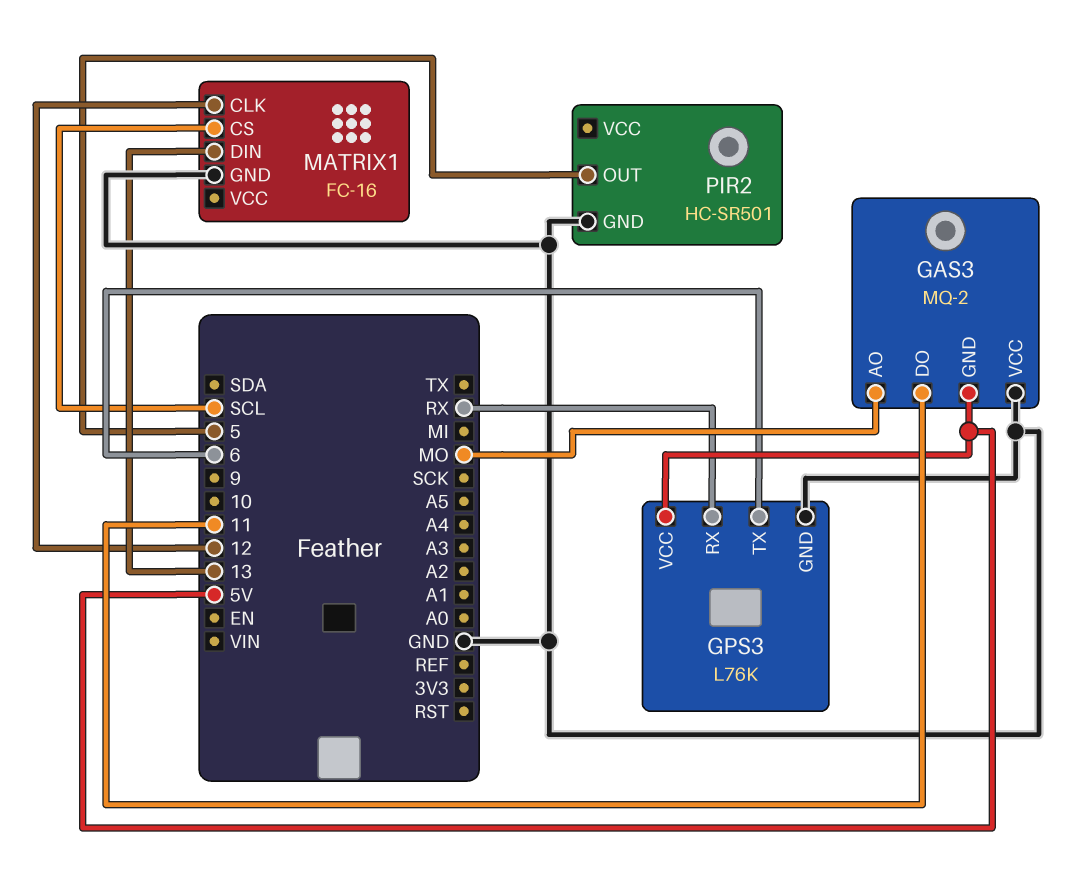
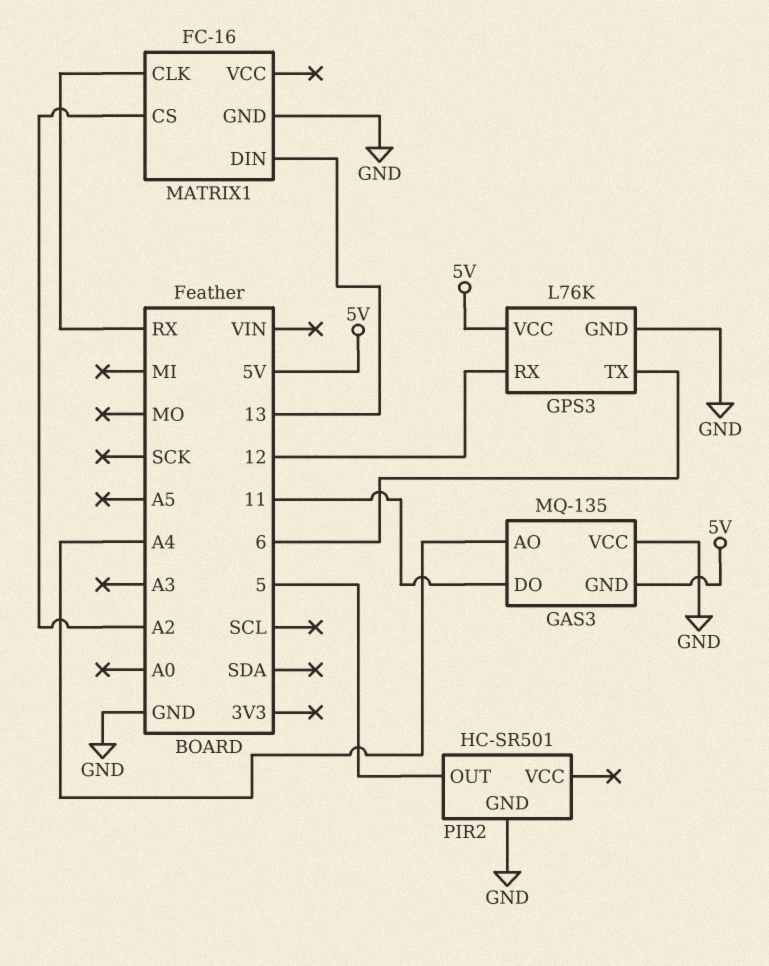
GAS3: MQ-2 -> MQ-135
GAS3 pin AO: MO -> A4
GPS3 pin RX: RX -> 12
MATRIX1 pin CLK: 12 -> RX
MATRIX1 pin CS: SCL -> A2

